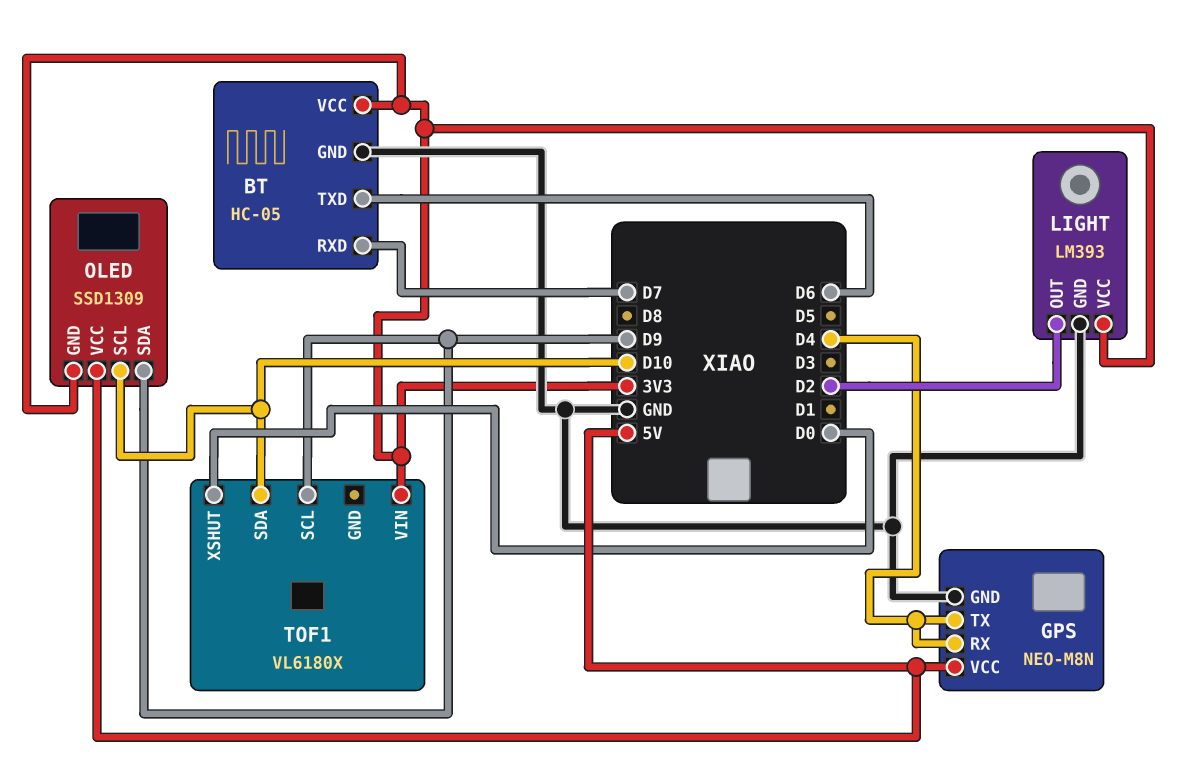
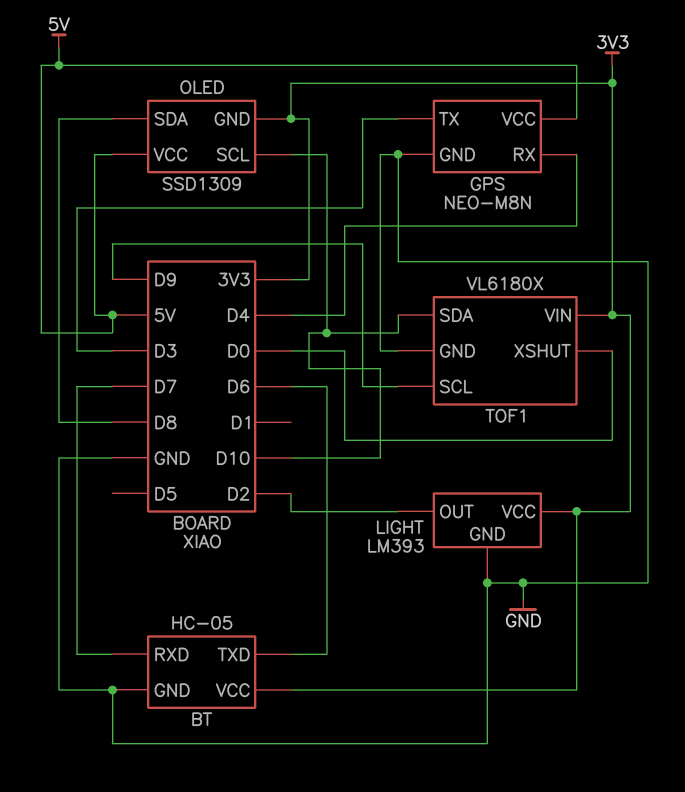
GPS pin TX: D4 -> D3
OLED pin SDA: D9 -> D8
TOF1 pin GND: none -> GND

